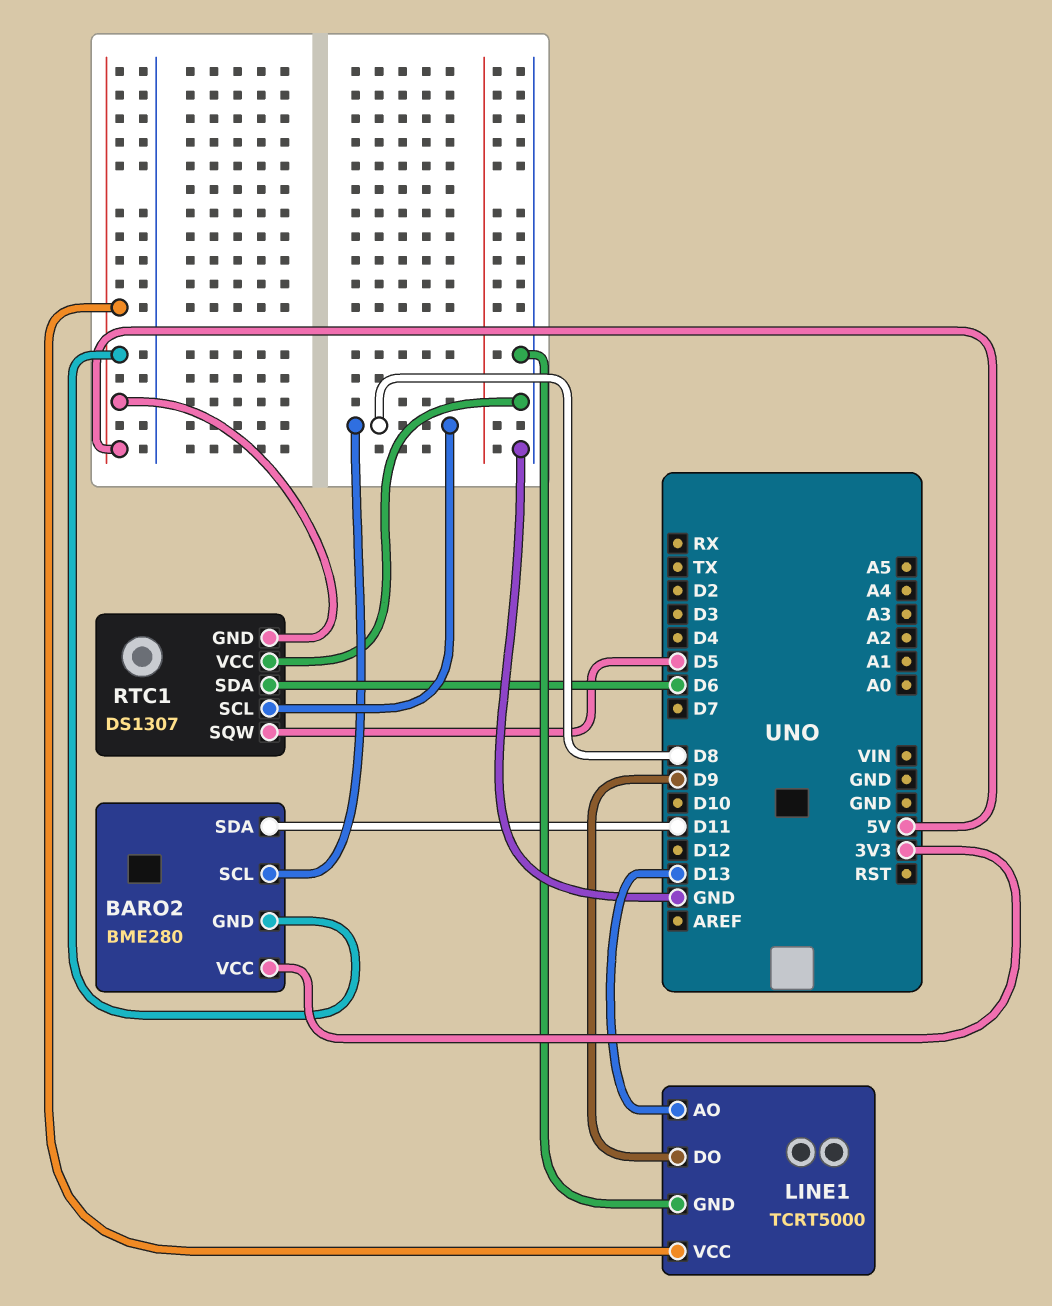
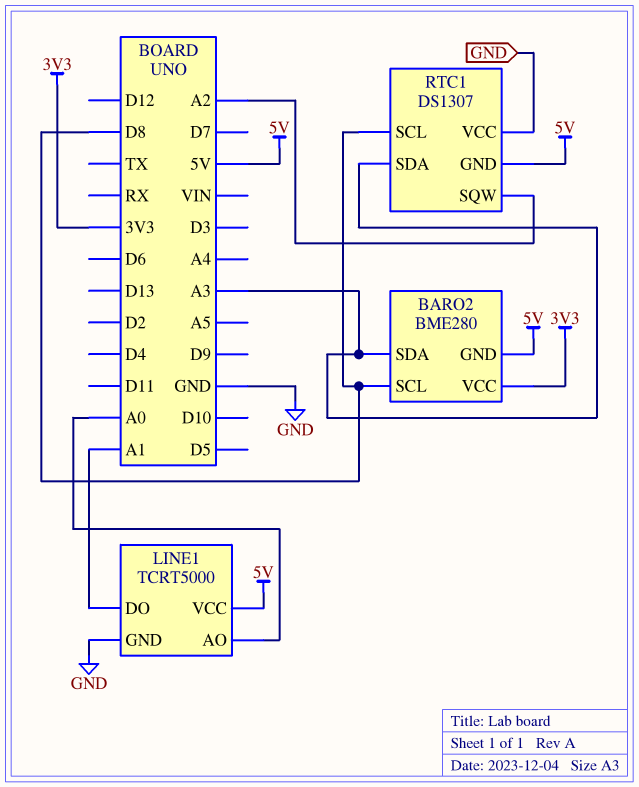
BARO2 pin SDA: D11 -> A3
LINE1 pin AO: D13 -> A0
LINE1 pin DO: D9 -> A1
RTC1 pin SDA: D6 -> A3
RTC1 pin SQW: D5 -> A2

